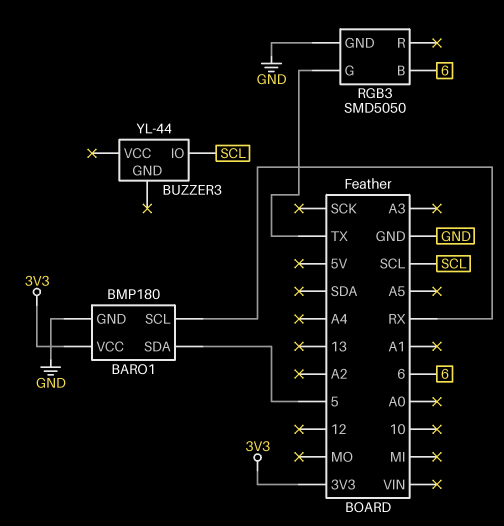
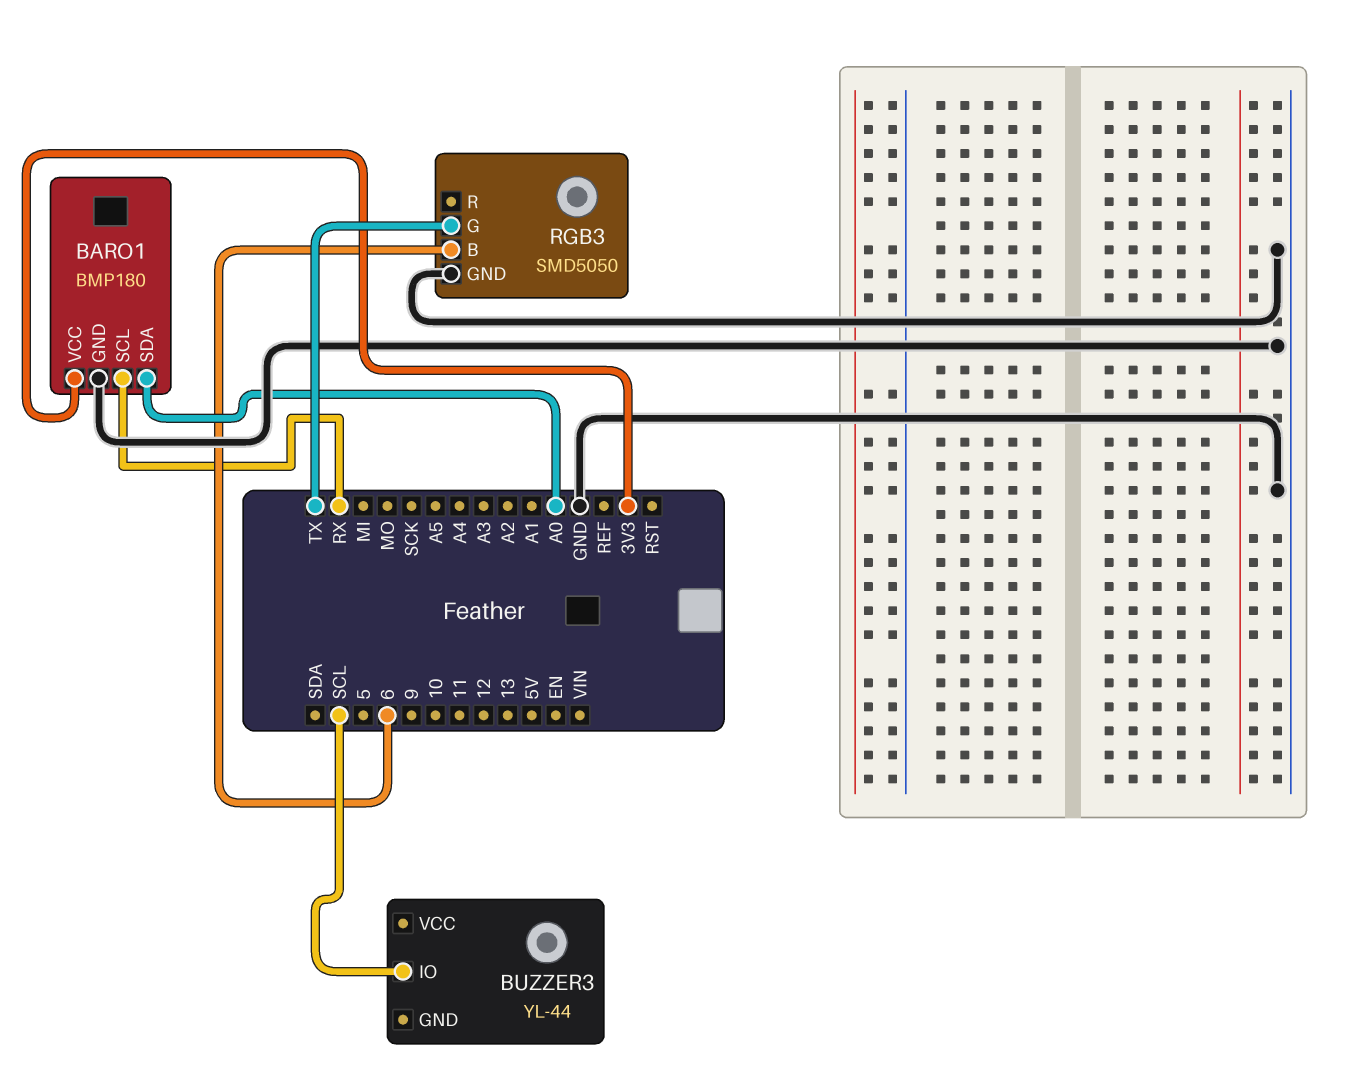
BARO1 pin SDA: 5 -> A0

